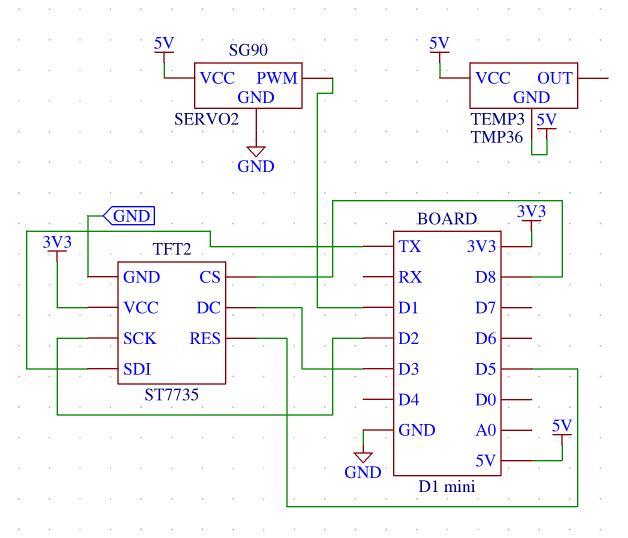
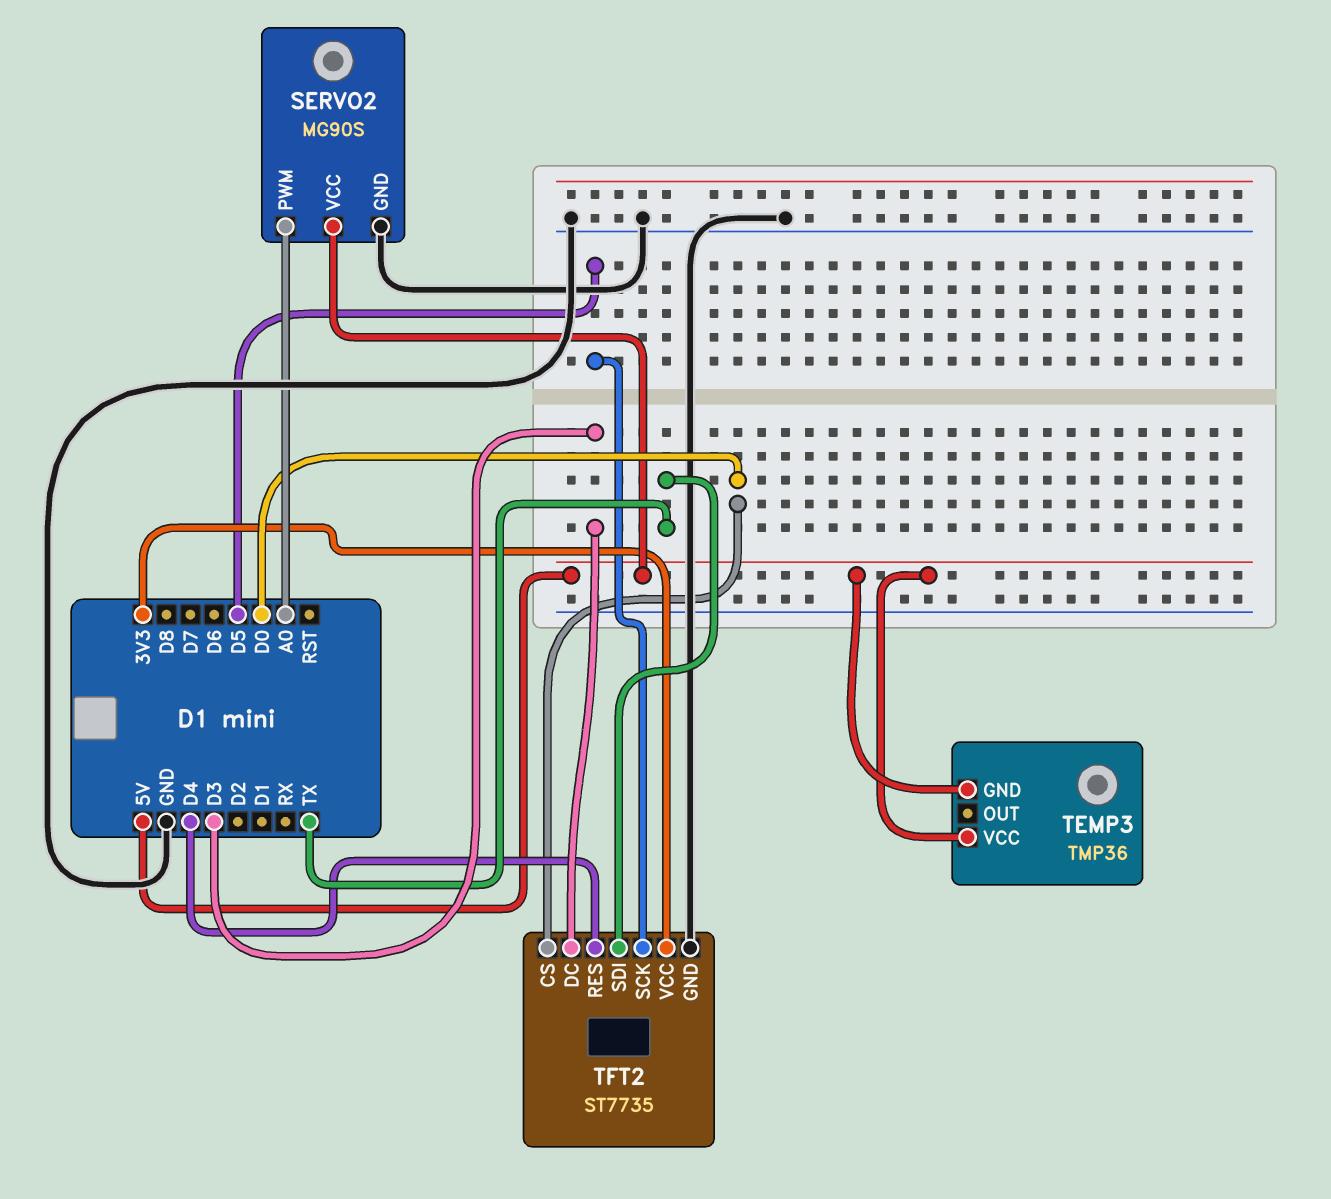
SERVO2: SG90 -> MG90S
SERVO2 pin PWM: D1 -> A0
TFT2 pin CS: D8 -> D0
TFT2 pin RES: D5 -> D4
TFT2 pin SCK: D2 -> D5

